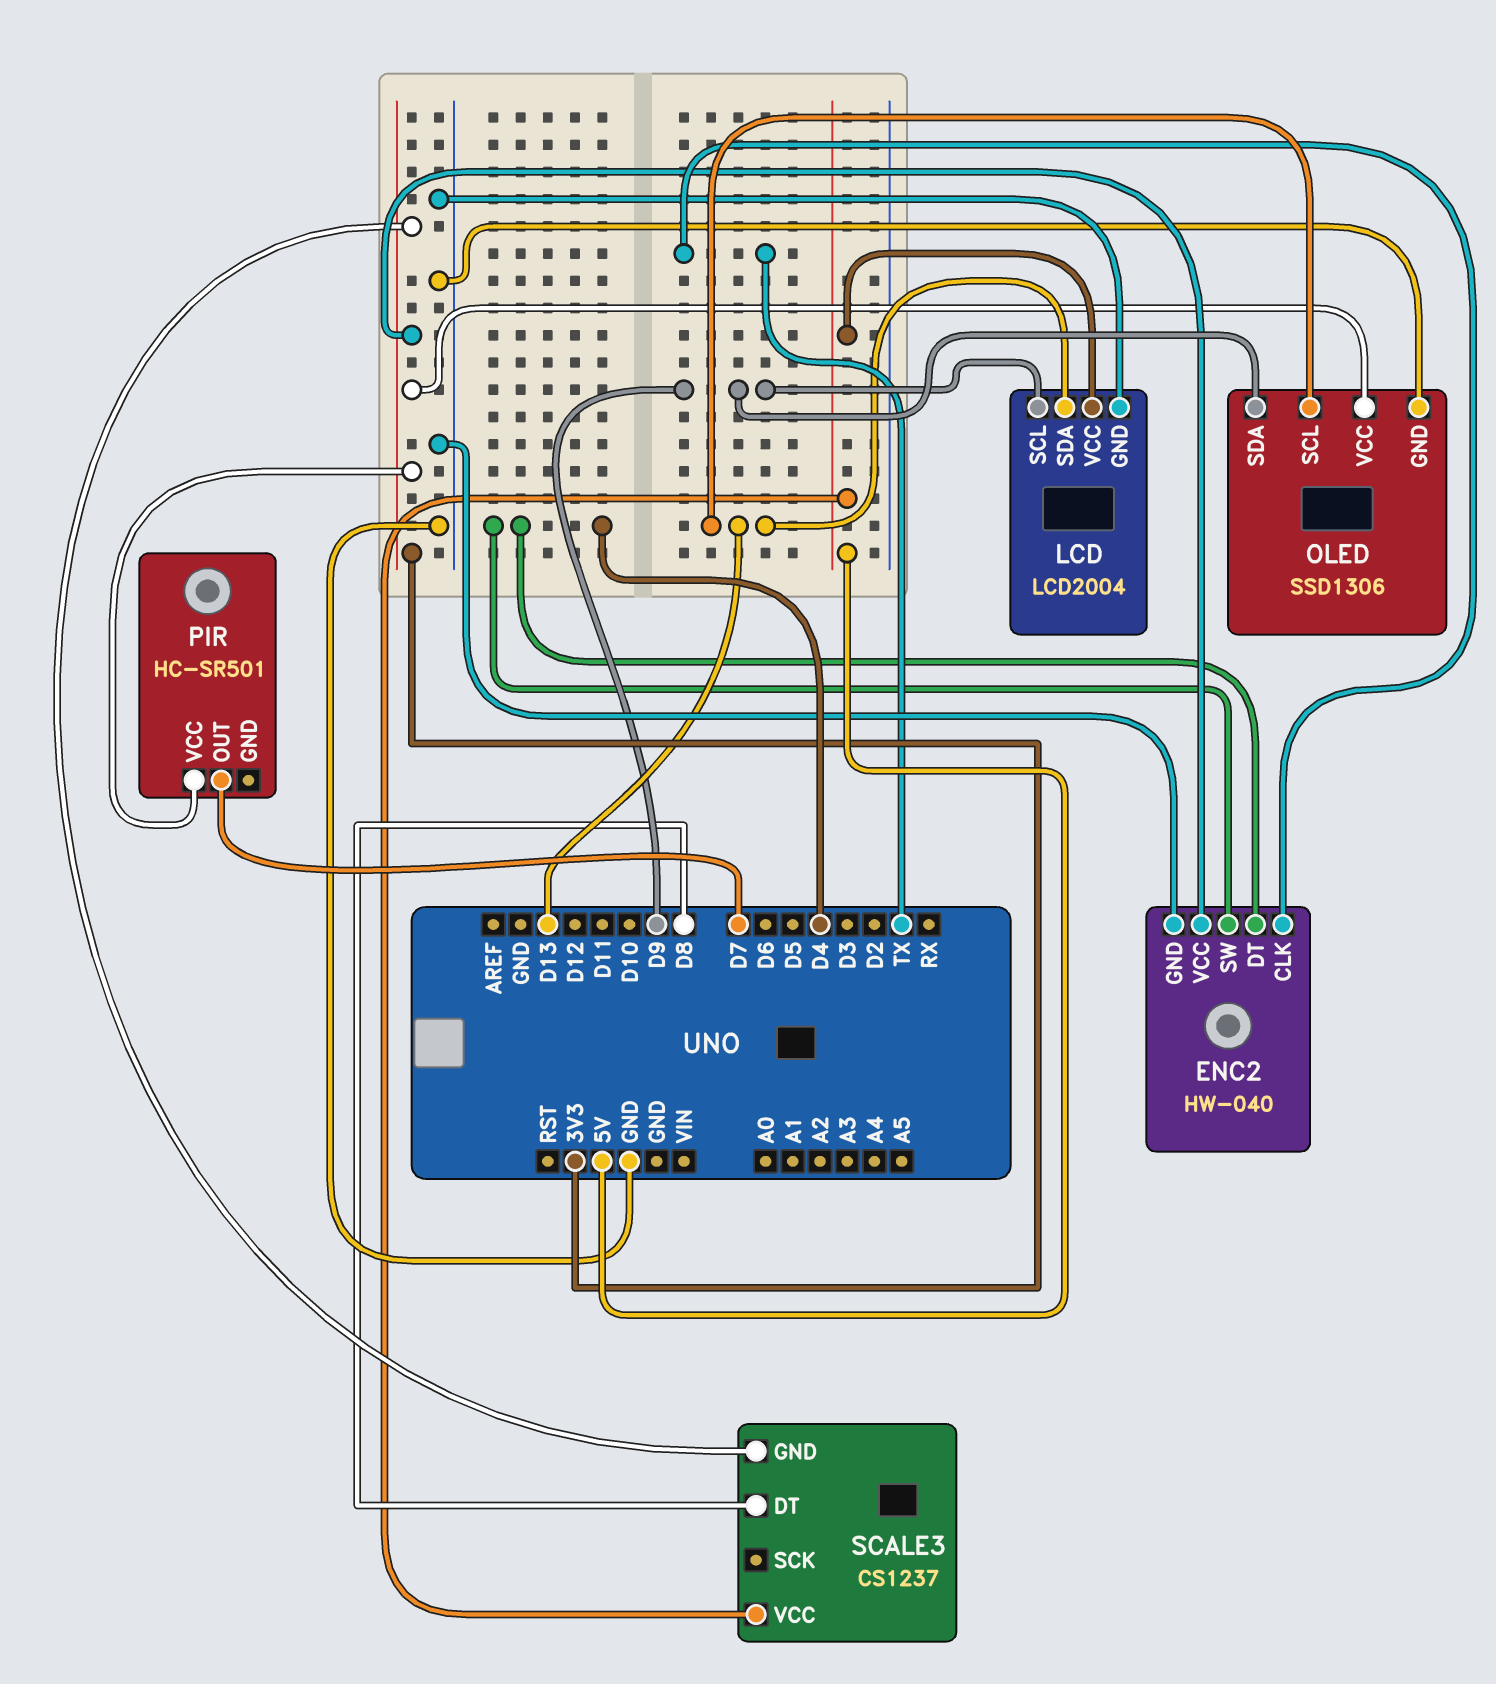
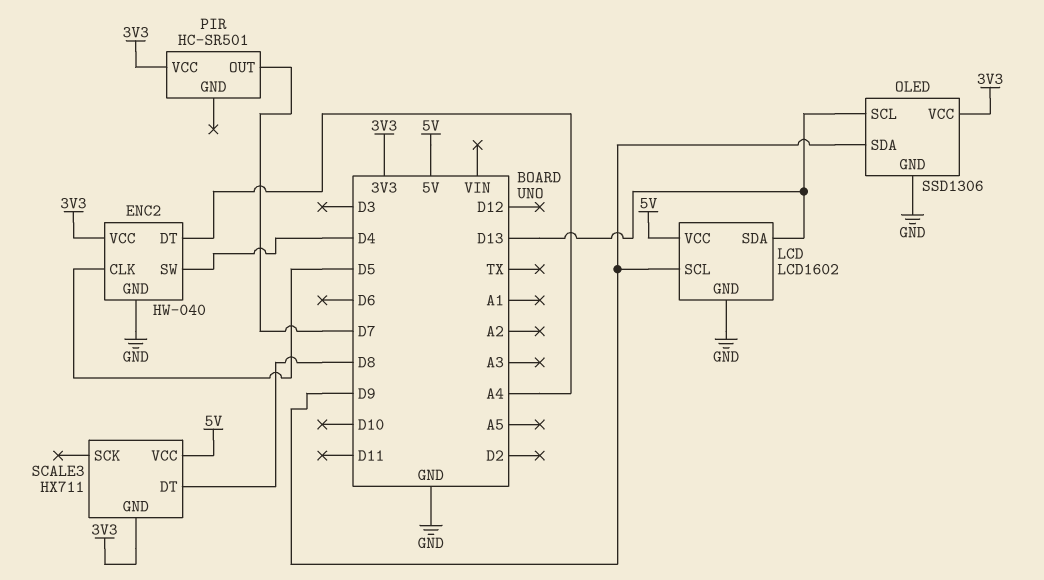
ENC2 pin CLK: TX -> D5
ENC2 pin DT: D4 -> A4
LCD: LCD2004 -> LCD1602
SCALE3: CS1237 -> HX711

